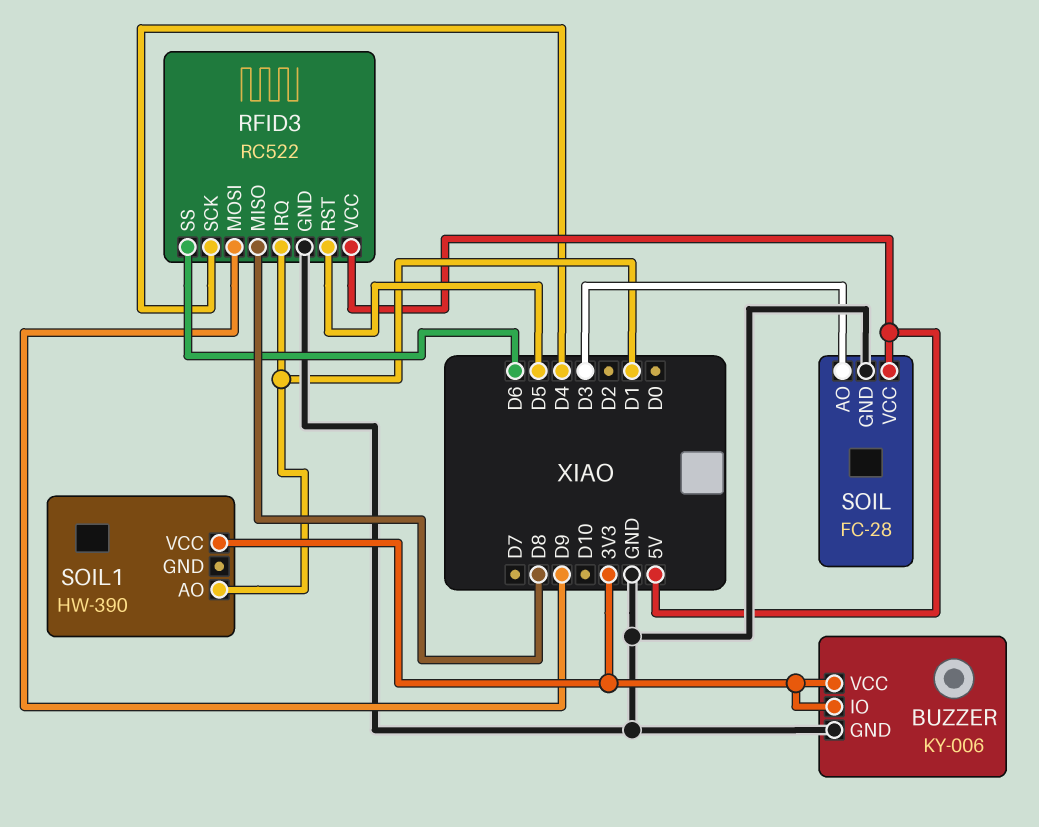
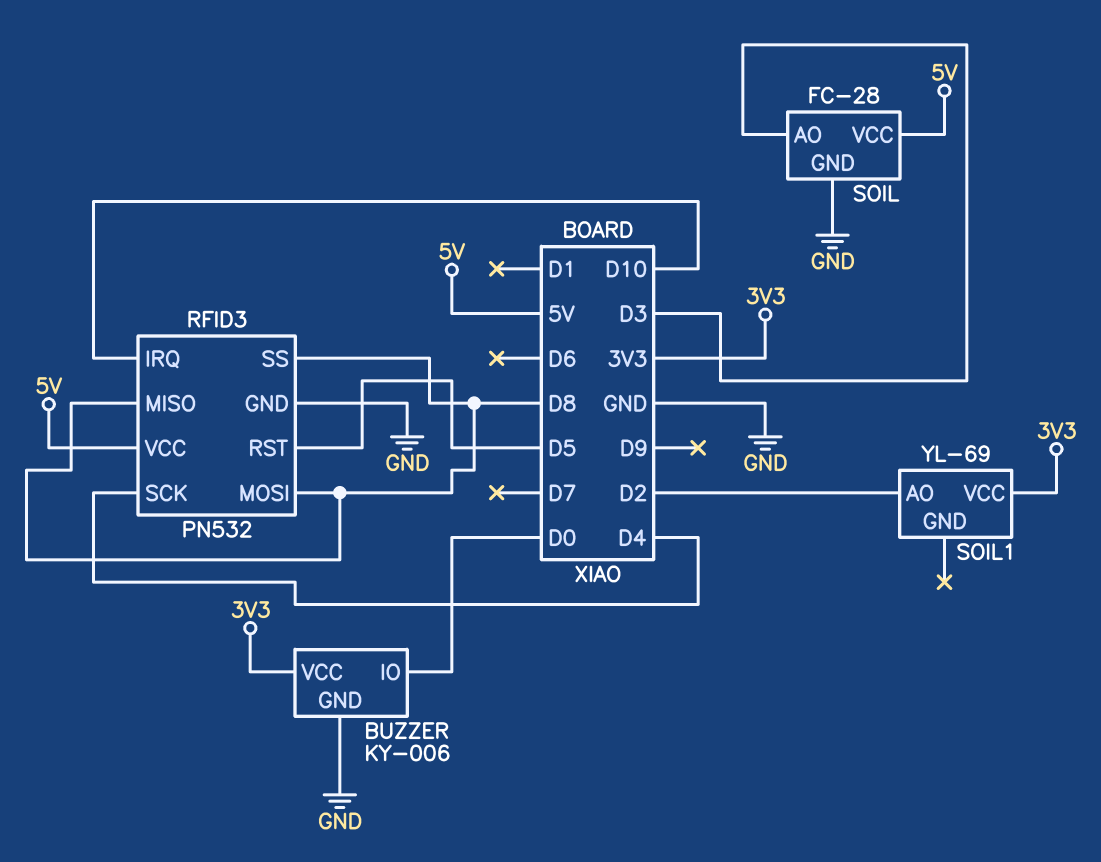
BUZZER pin IO: 3V3 -> D0
RFID3: RC522 -> PN532
RFID3 pin IRQ: D1 -> D10
RFID3 pin MOSI: D9 -> D8
RFID3 pin SS: D6 -> D8
SOIL1: HW-390 -> YL-69
SOIL1 pin AO: D1 -> D2

